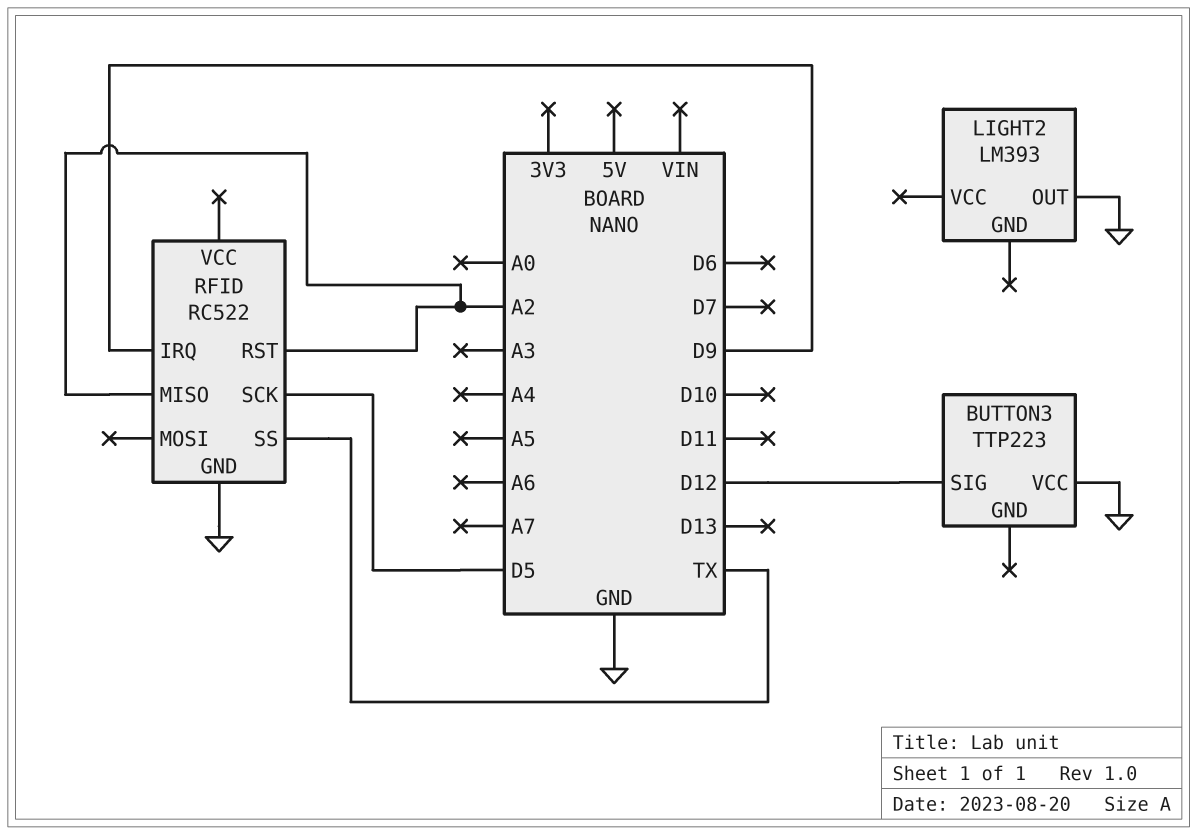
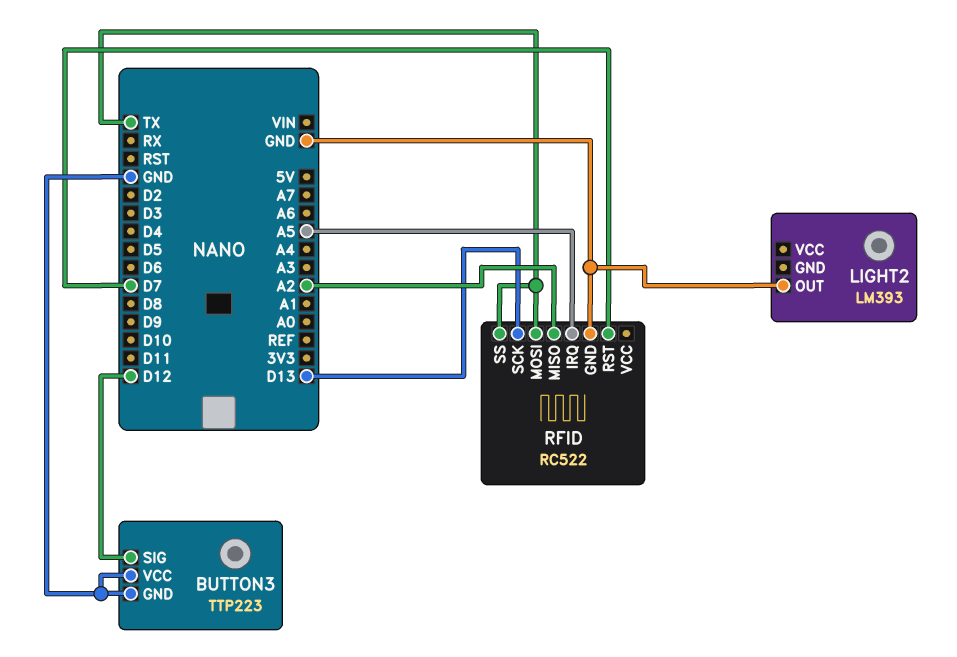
BUTTON3 pin GND: none -> GND
RFID pin IRQ: D9 -> A5
RFID pin MOSI: none -> TX
RFID pin RST: A2 -> D7
RFID pin SCK: D5 -> D13

